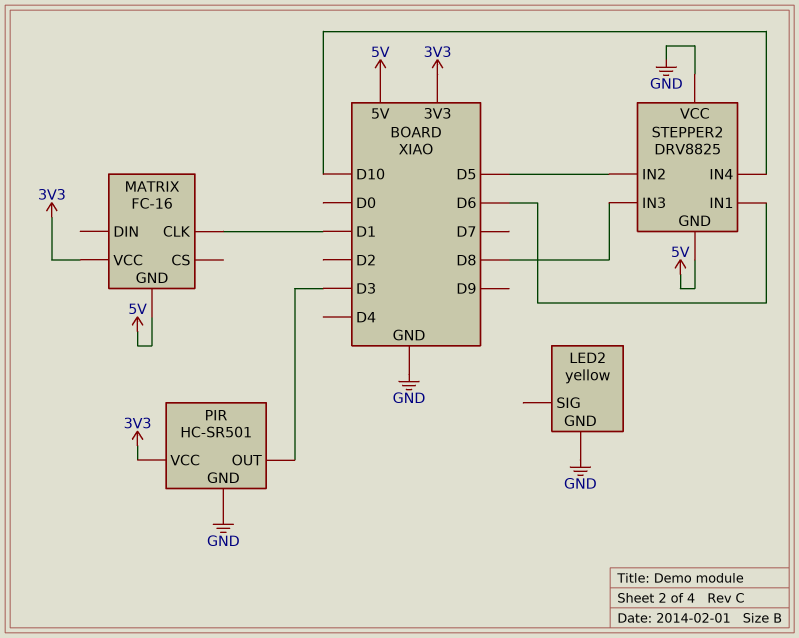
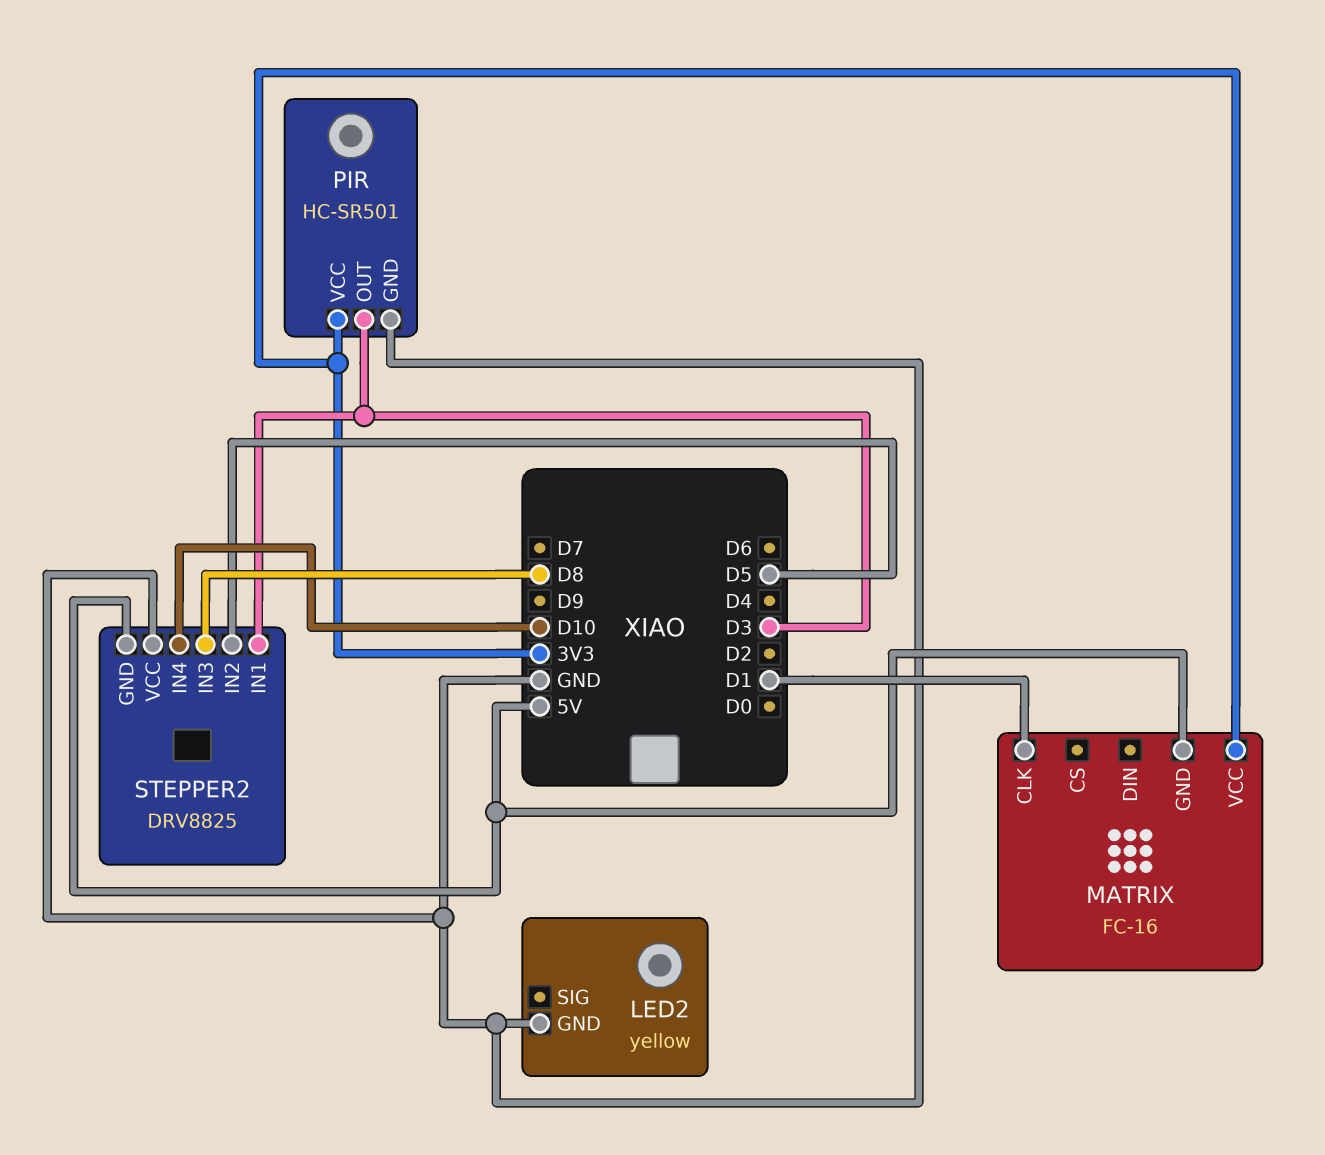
STEPPER2 pin IN1: D6 -> D3

